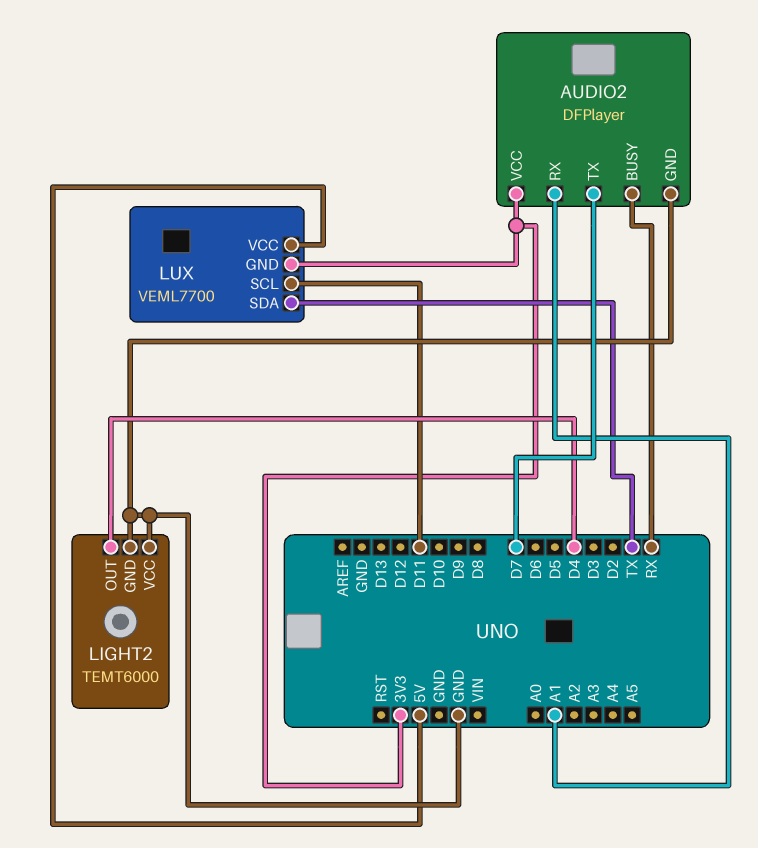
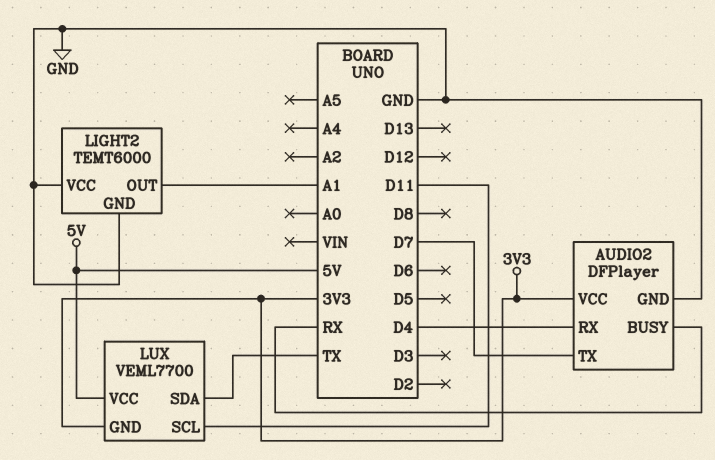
AUDIO2 pin RX: A1 -> D4
LIGHT2 pin OUT: D4 -> A1

